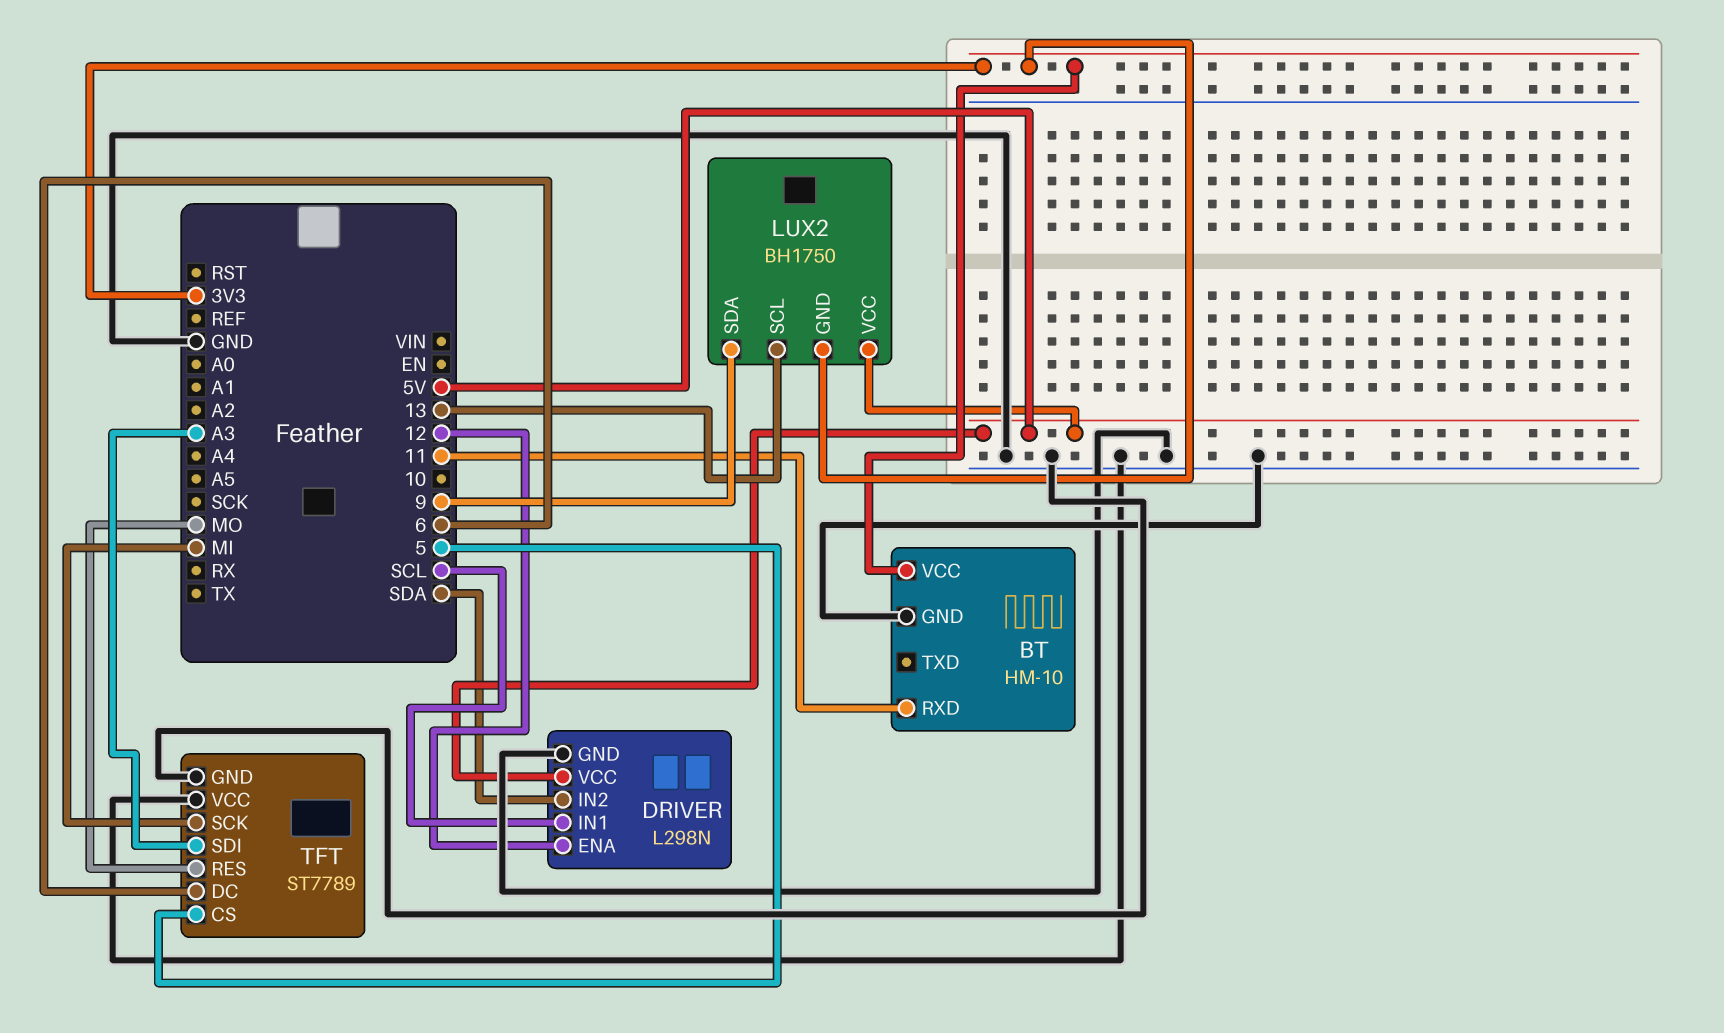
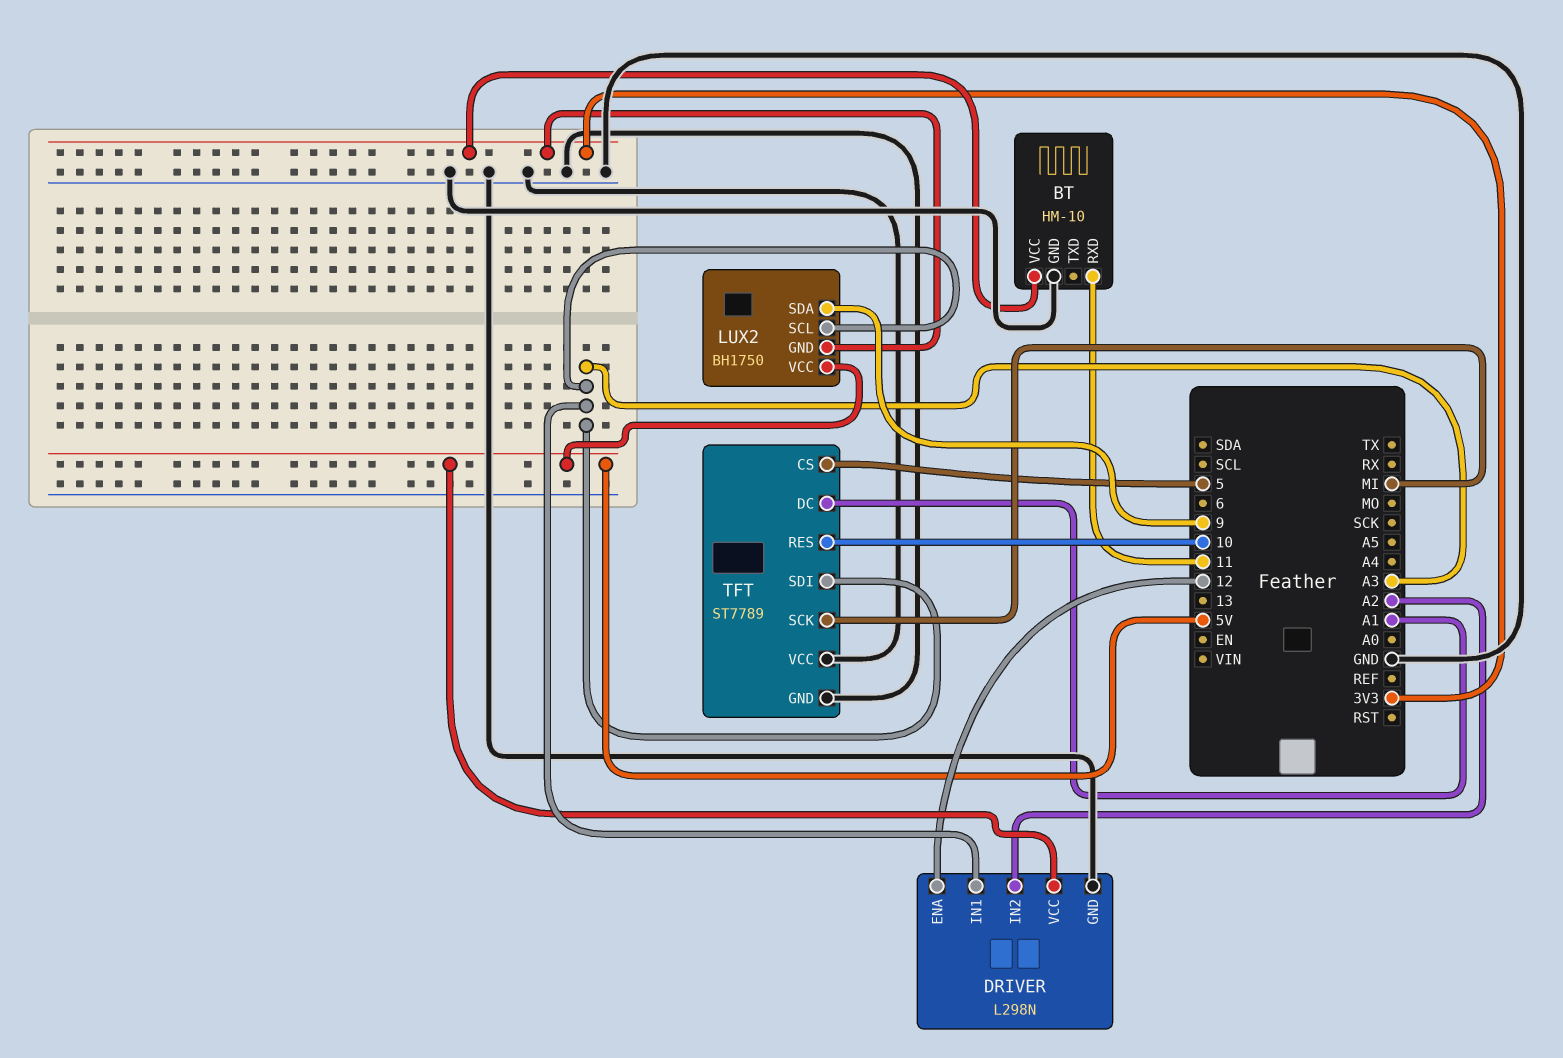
DRIVER pin IN1: SCL -> A3
DRIVER pin IN2: SDA -> A2
LUX2 pin SCL: 13 -> A3
TFT pin DC: 6 -> A1
TFT pin RES: MO -> 10

